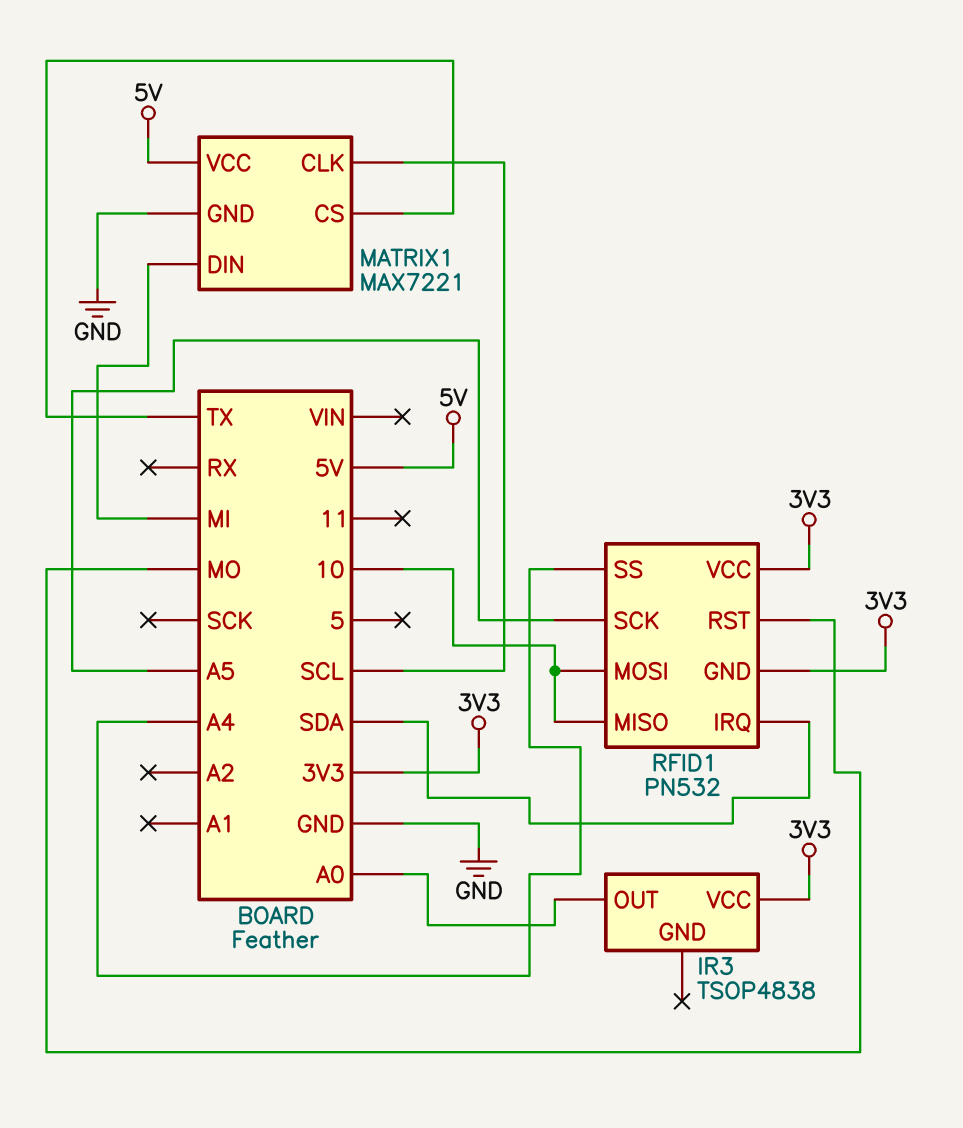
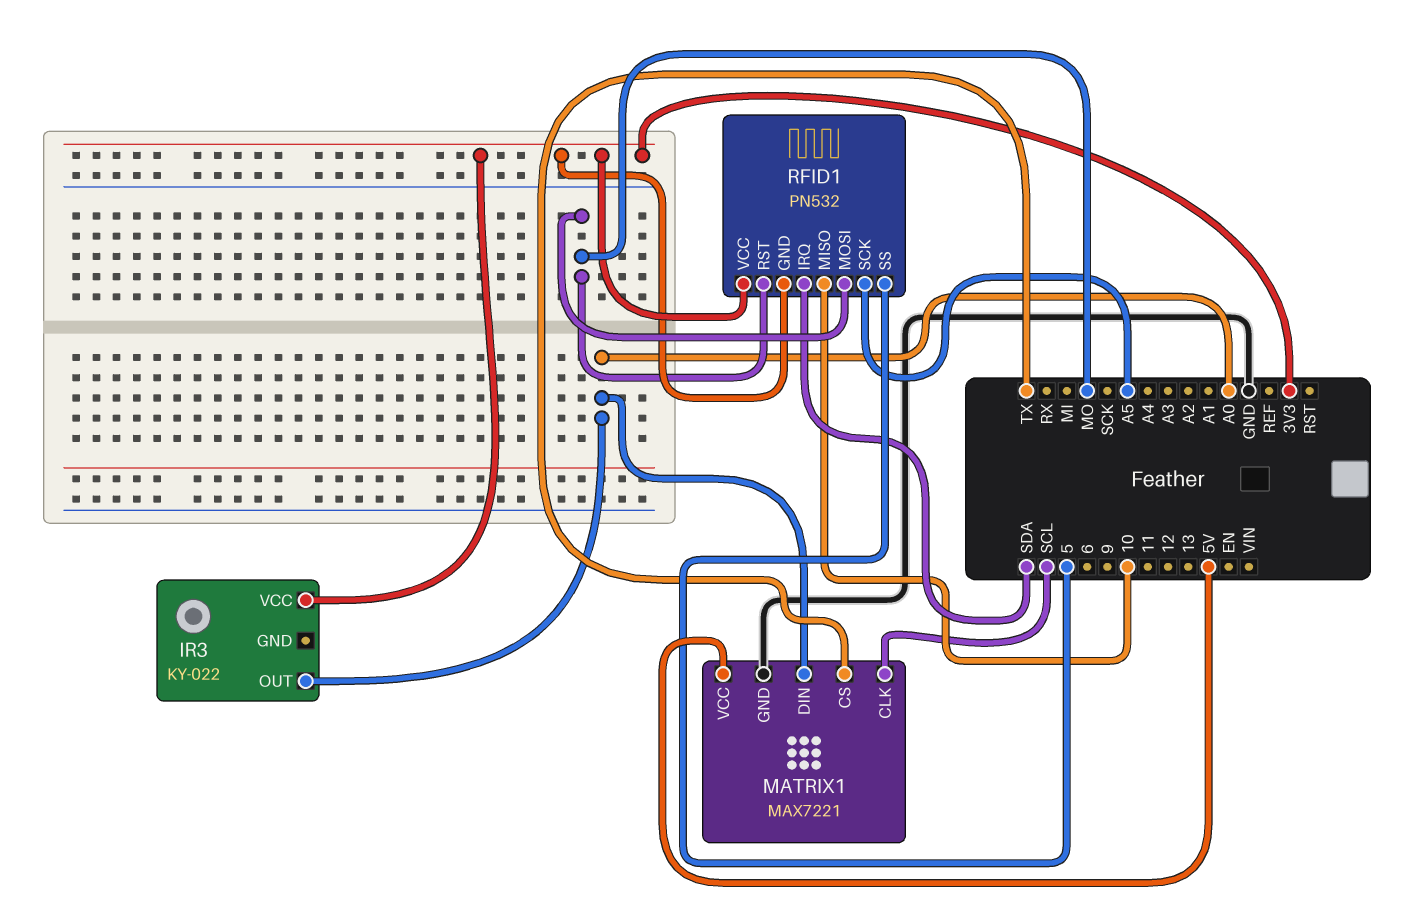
IR3: TSOP4838 -> KY-022
MATRIX1 pin DIN: MI -> A0
RFID1 pin MOSI: 10 -> MO
RFID1 pin SS: A4 -> 5

